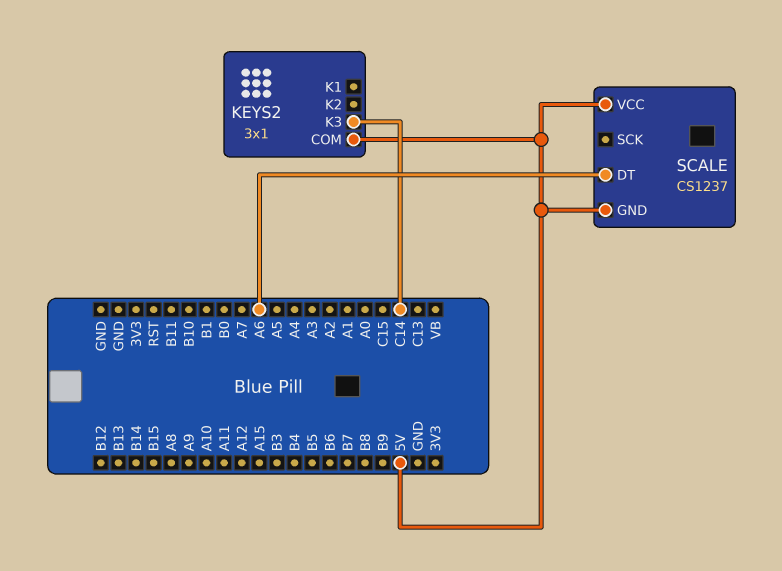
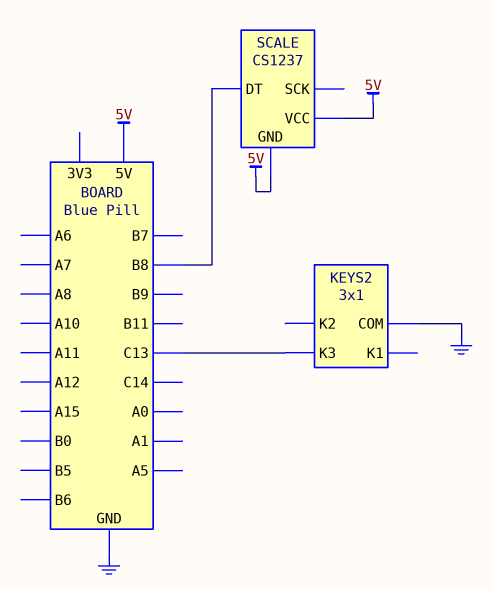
KEYS2 pin COM: 5V -> GND
KEYS2 pin K3: C14 -> C13
SCALE pin DT: A6 -> B8

